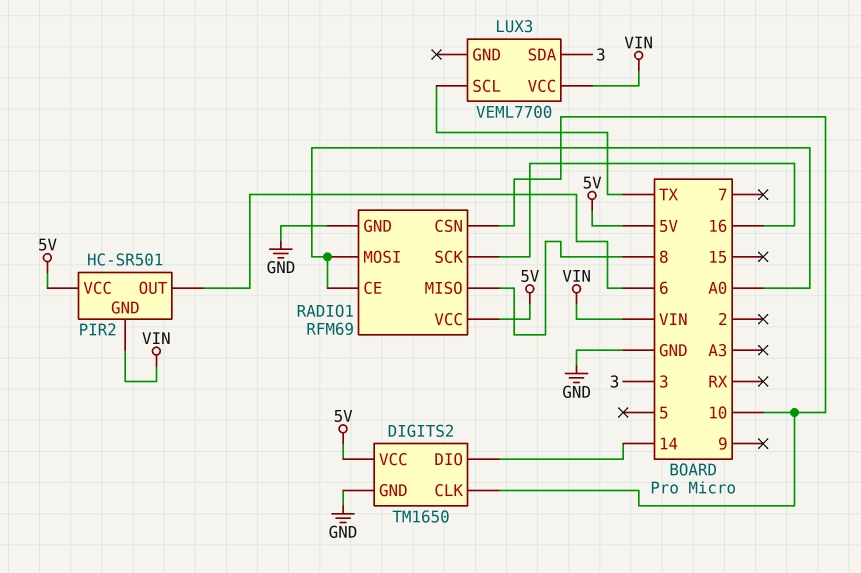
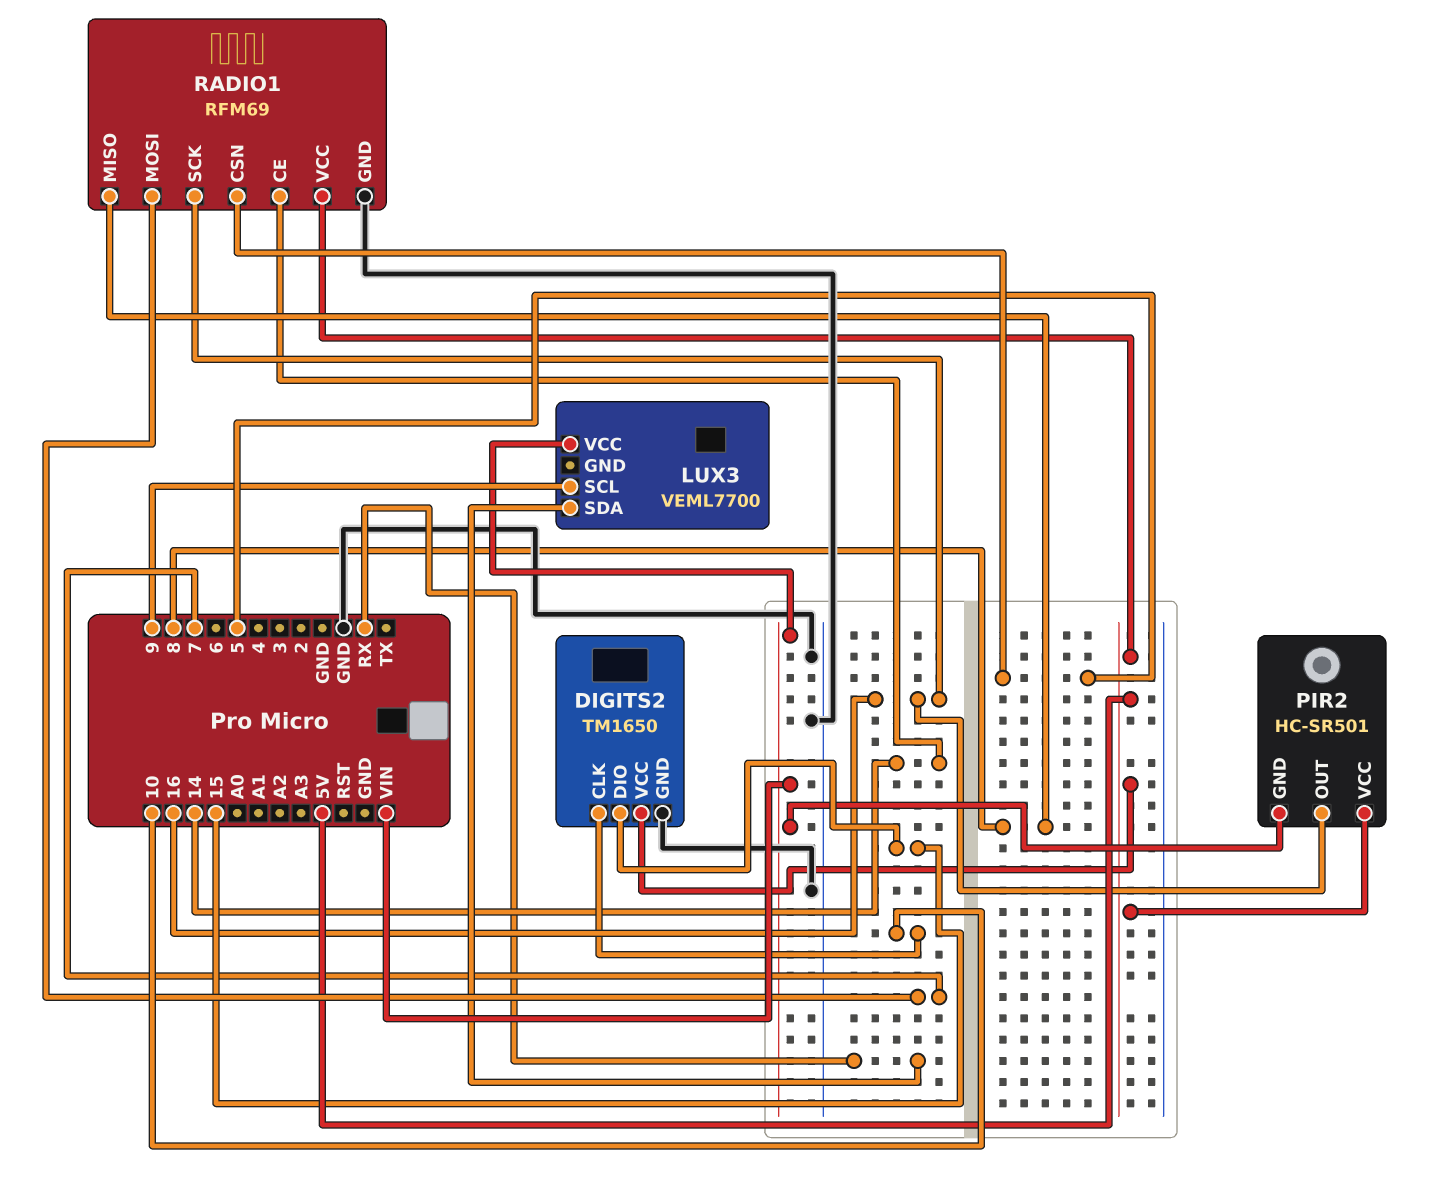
DIGITS2 pin DIO: 14 -> 15
LUX3 pin SCL: TX -> 9
LUX3 pin SDA: 3 -> RX
PIR2 pin OUT: 6 -> 16
RADIO1 pin CE: A0 -> 14
RADIO1 pin CSN: 10 -> 5
RADIO1 pin MOSI: A0 -> 7

